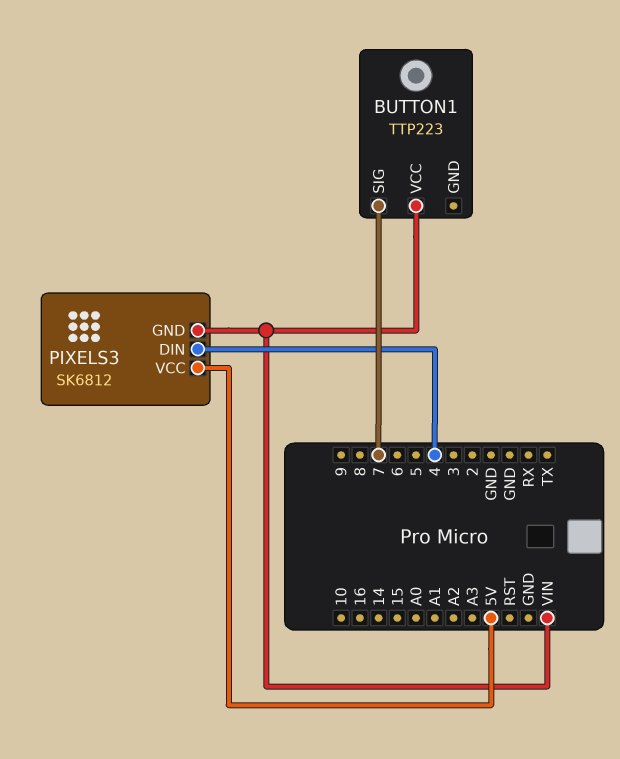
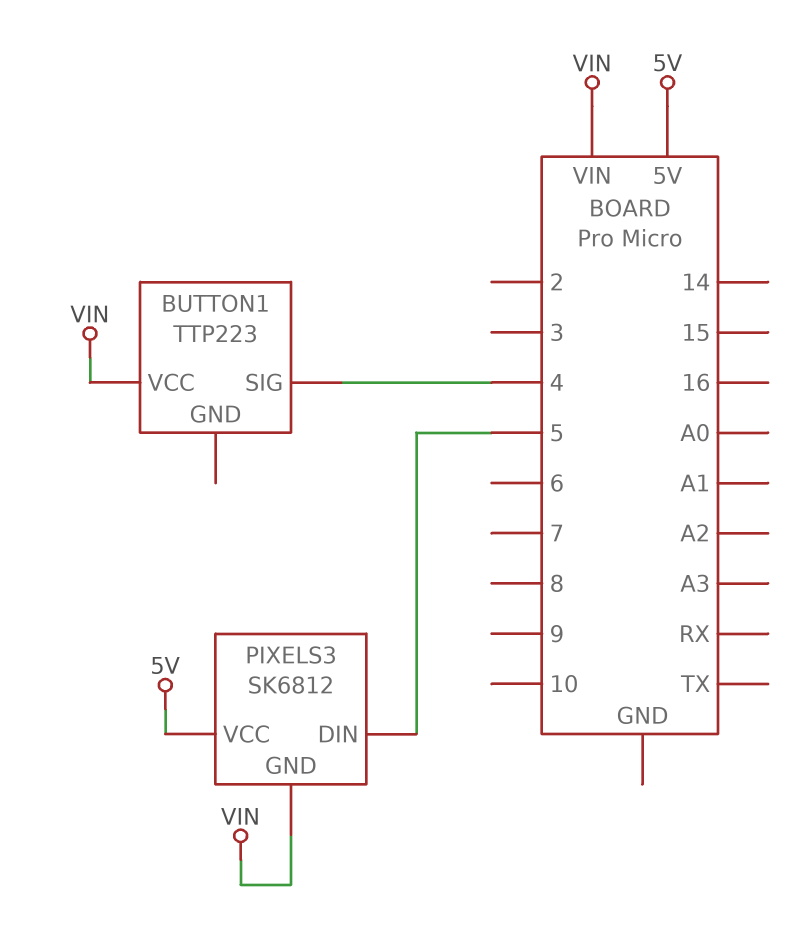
BUTTON1 pin SIG: 7 -> 4
PIXELS3 pin DIN: 4 -> 5

